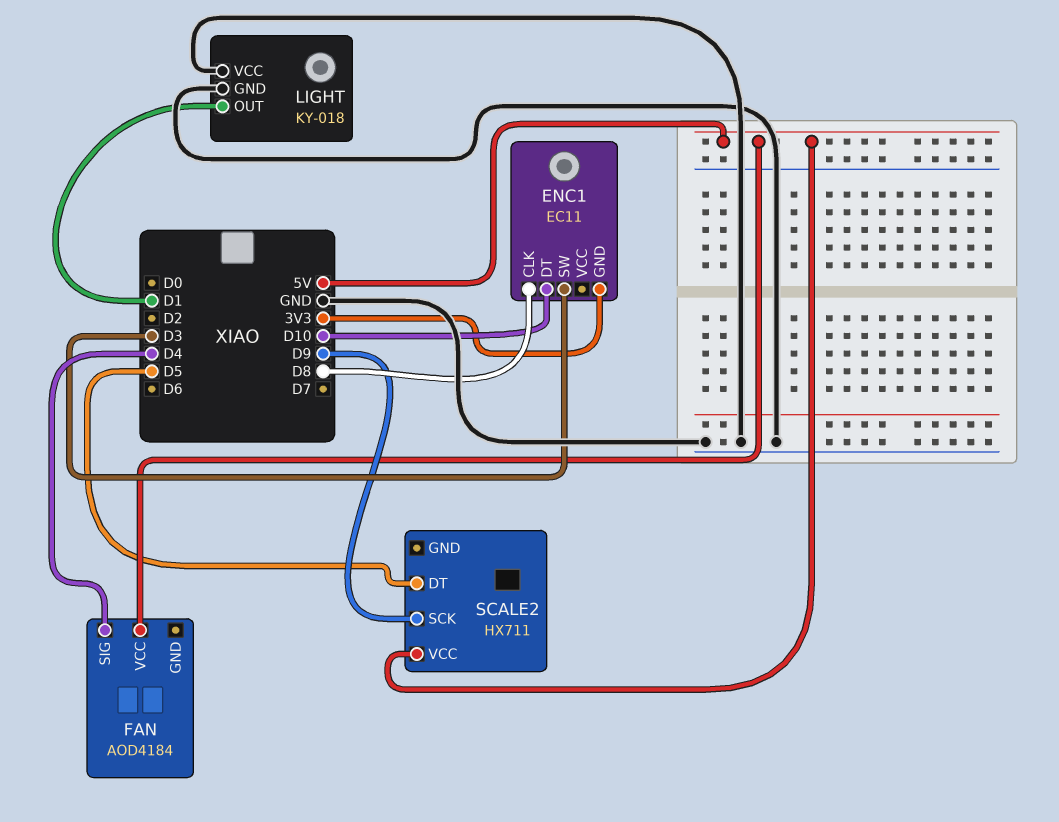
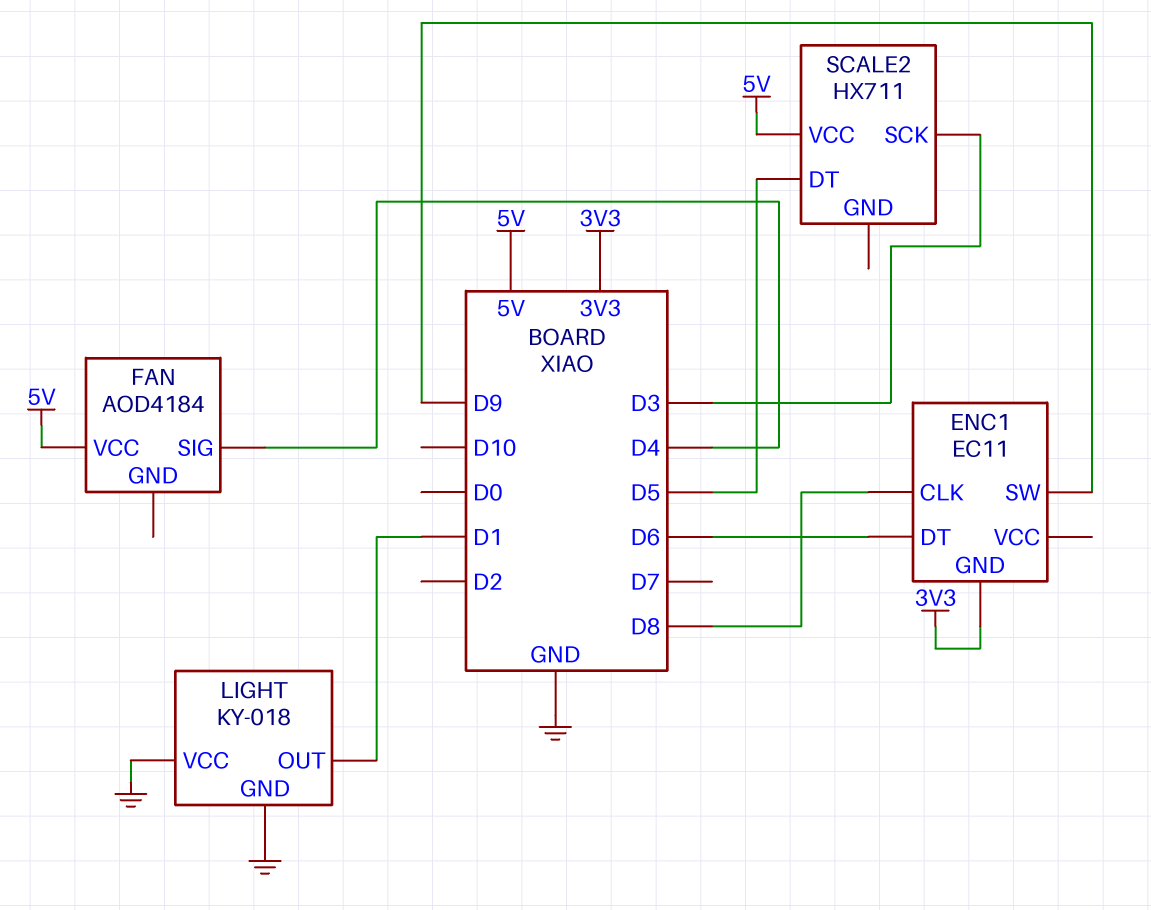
ENC1 pin DT: D10 -> D6
ENC1 pin SW: D3 -> D9
SCALE2 pin SCK: D9 -> D3

